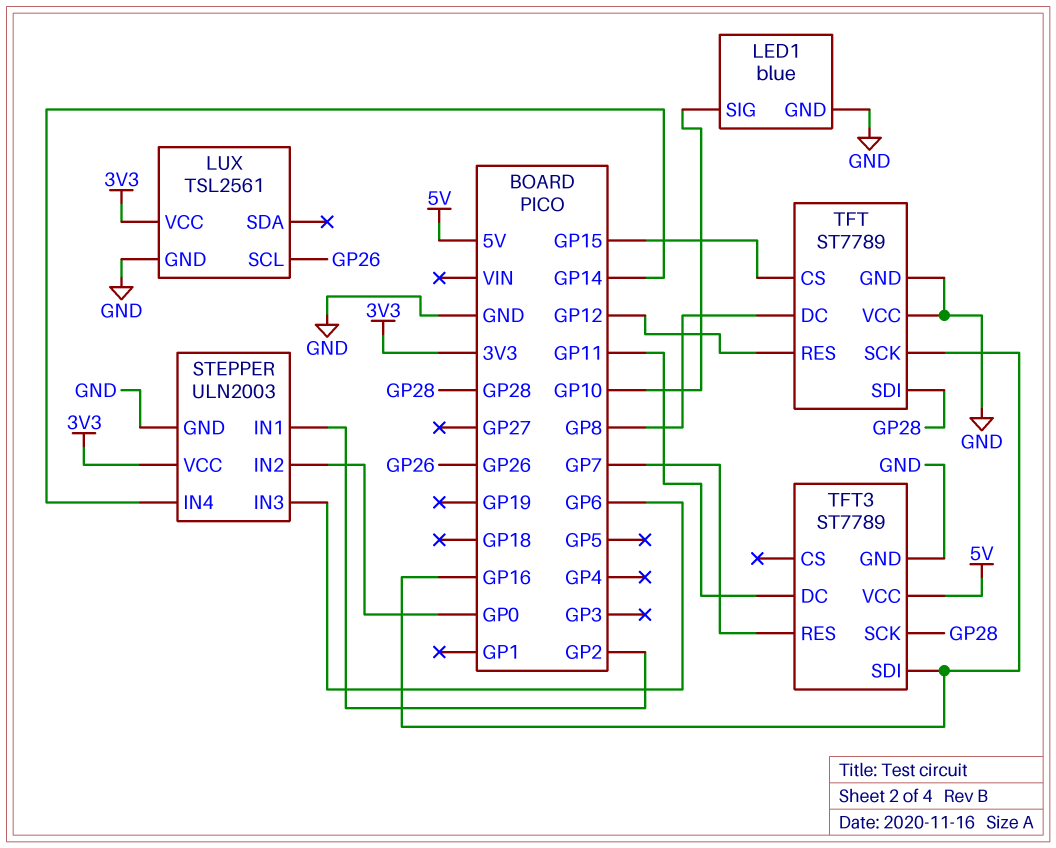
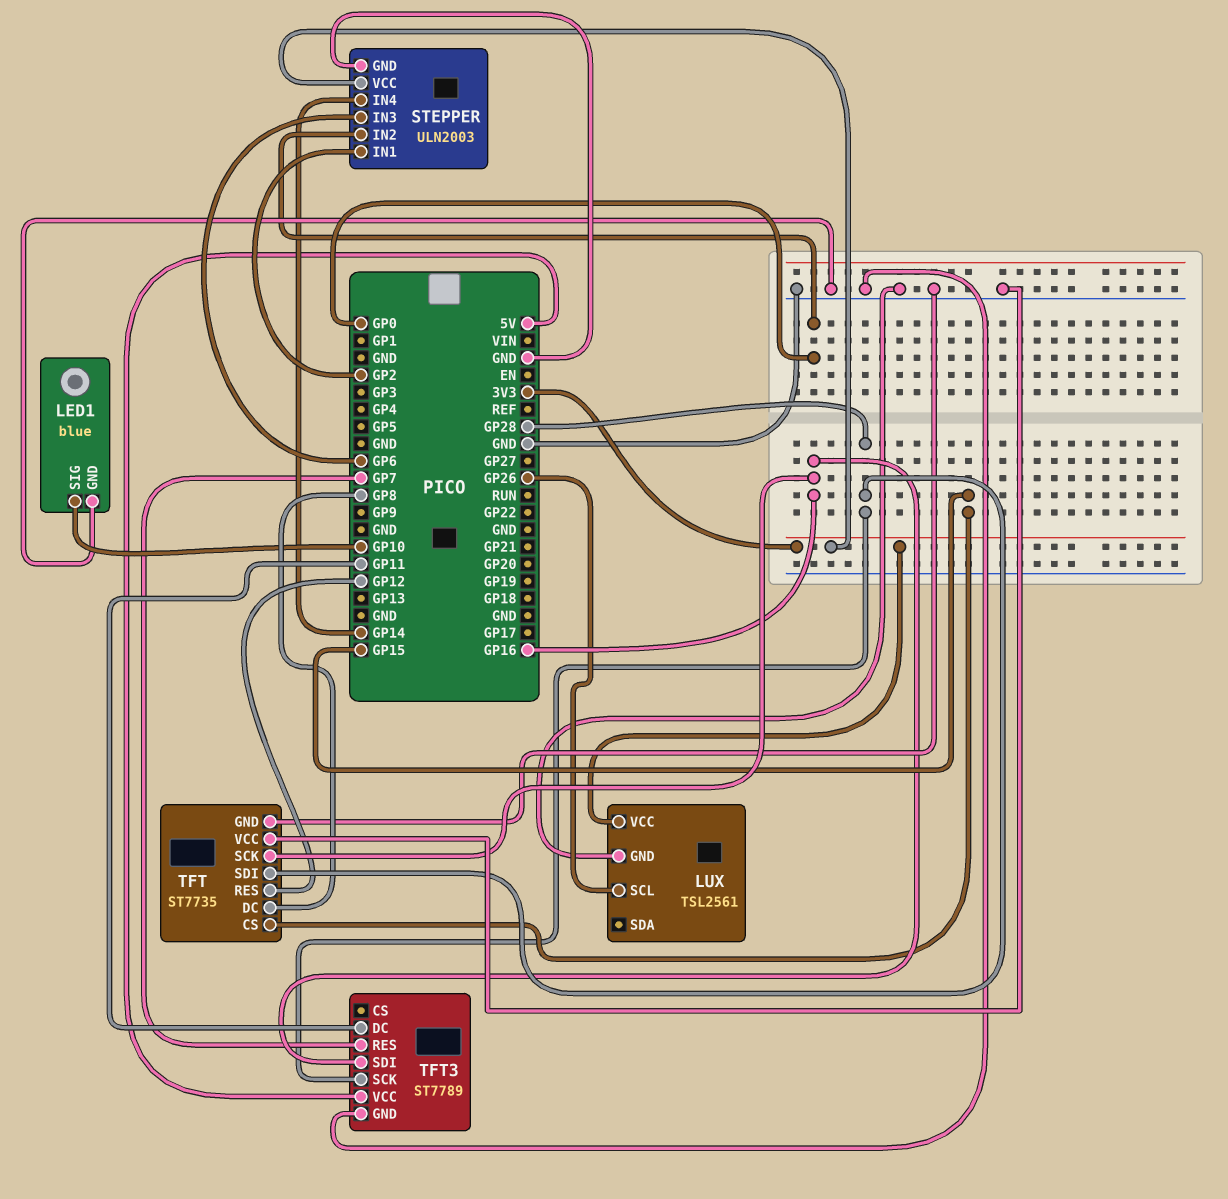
TFT: ST7789 -> ST7735

